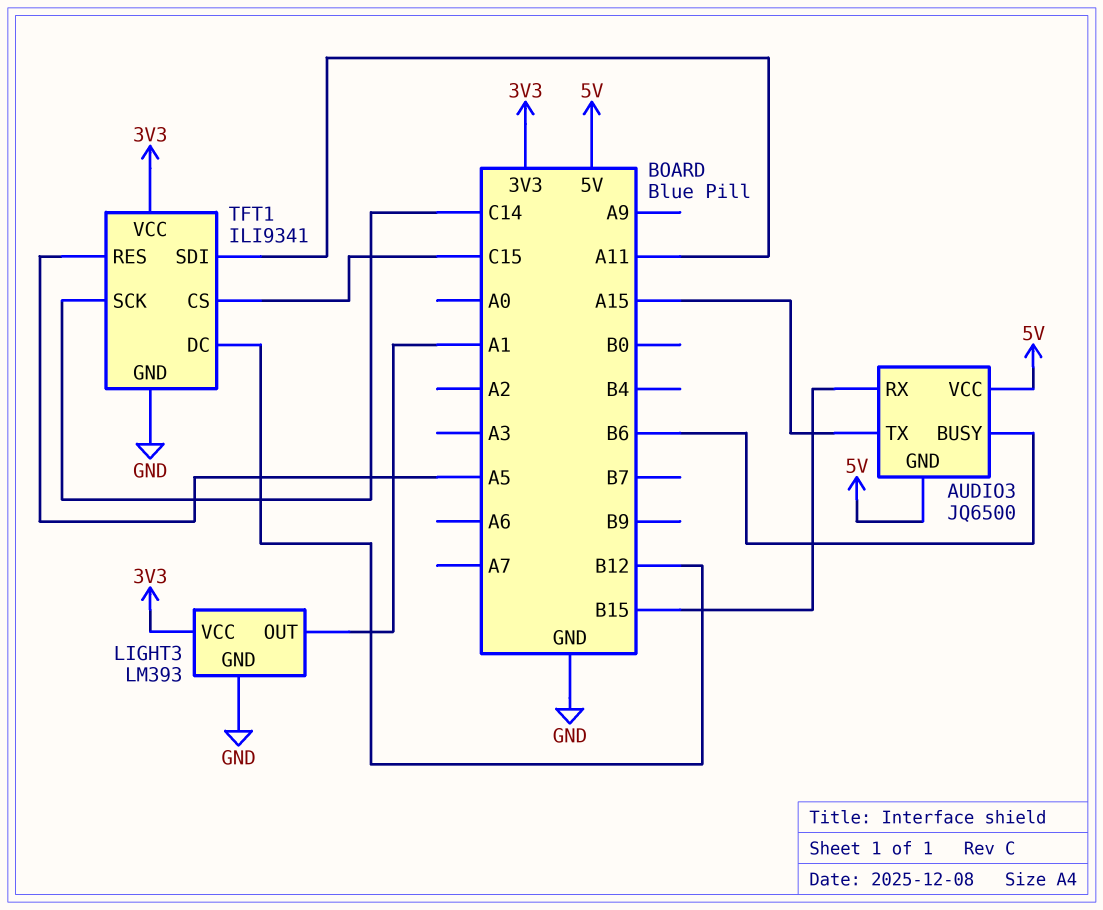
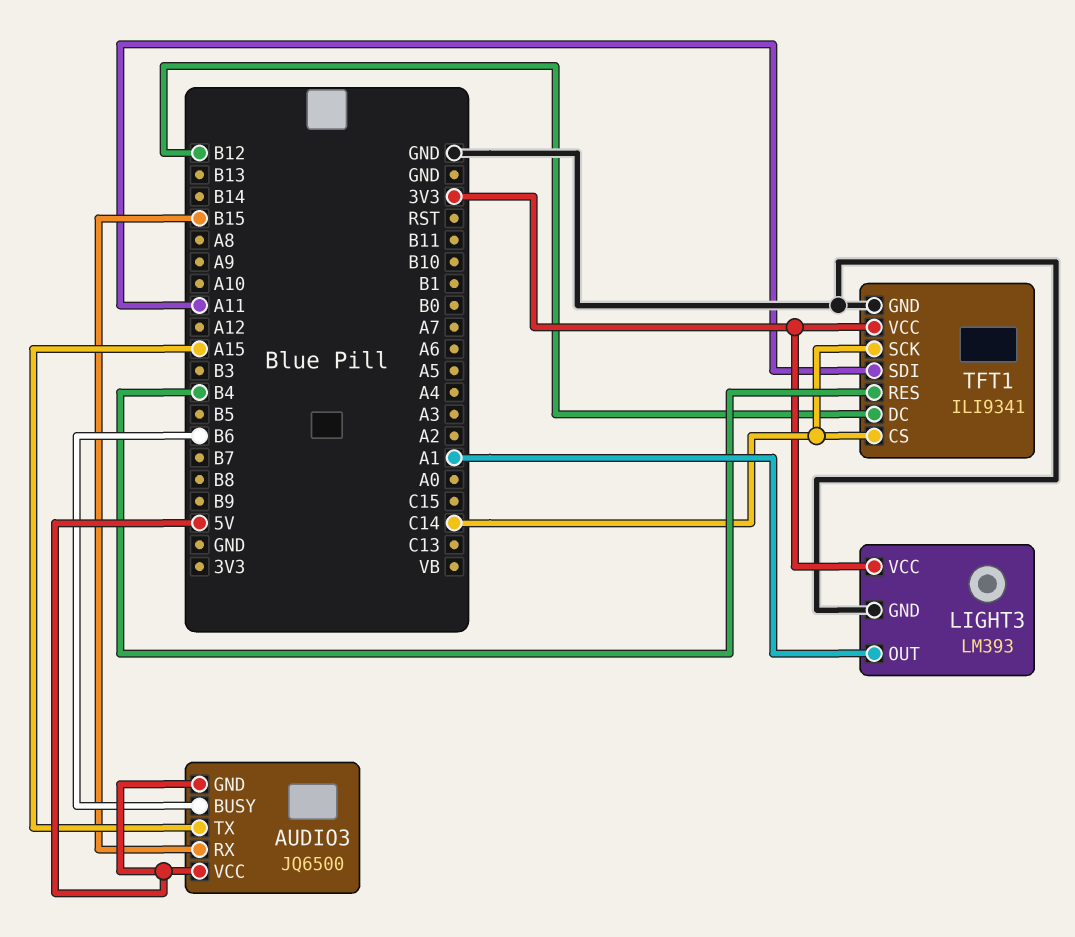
TFT1 pin CS: C15 -> C14
TFT1 pin RES: A5 -> B4

